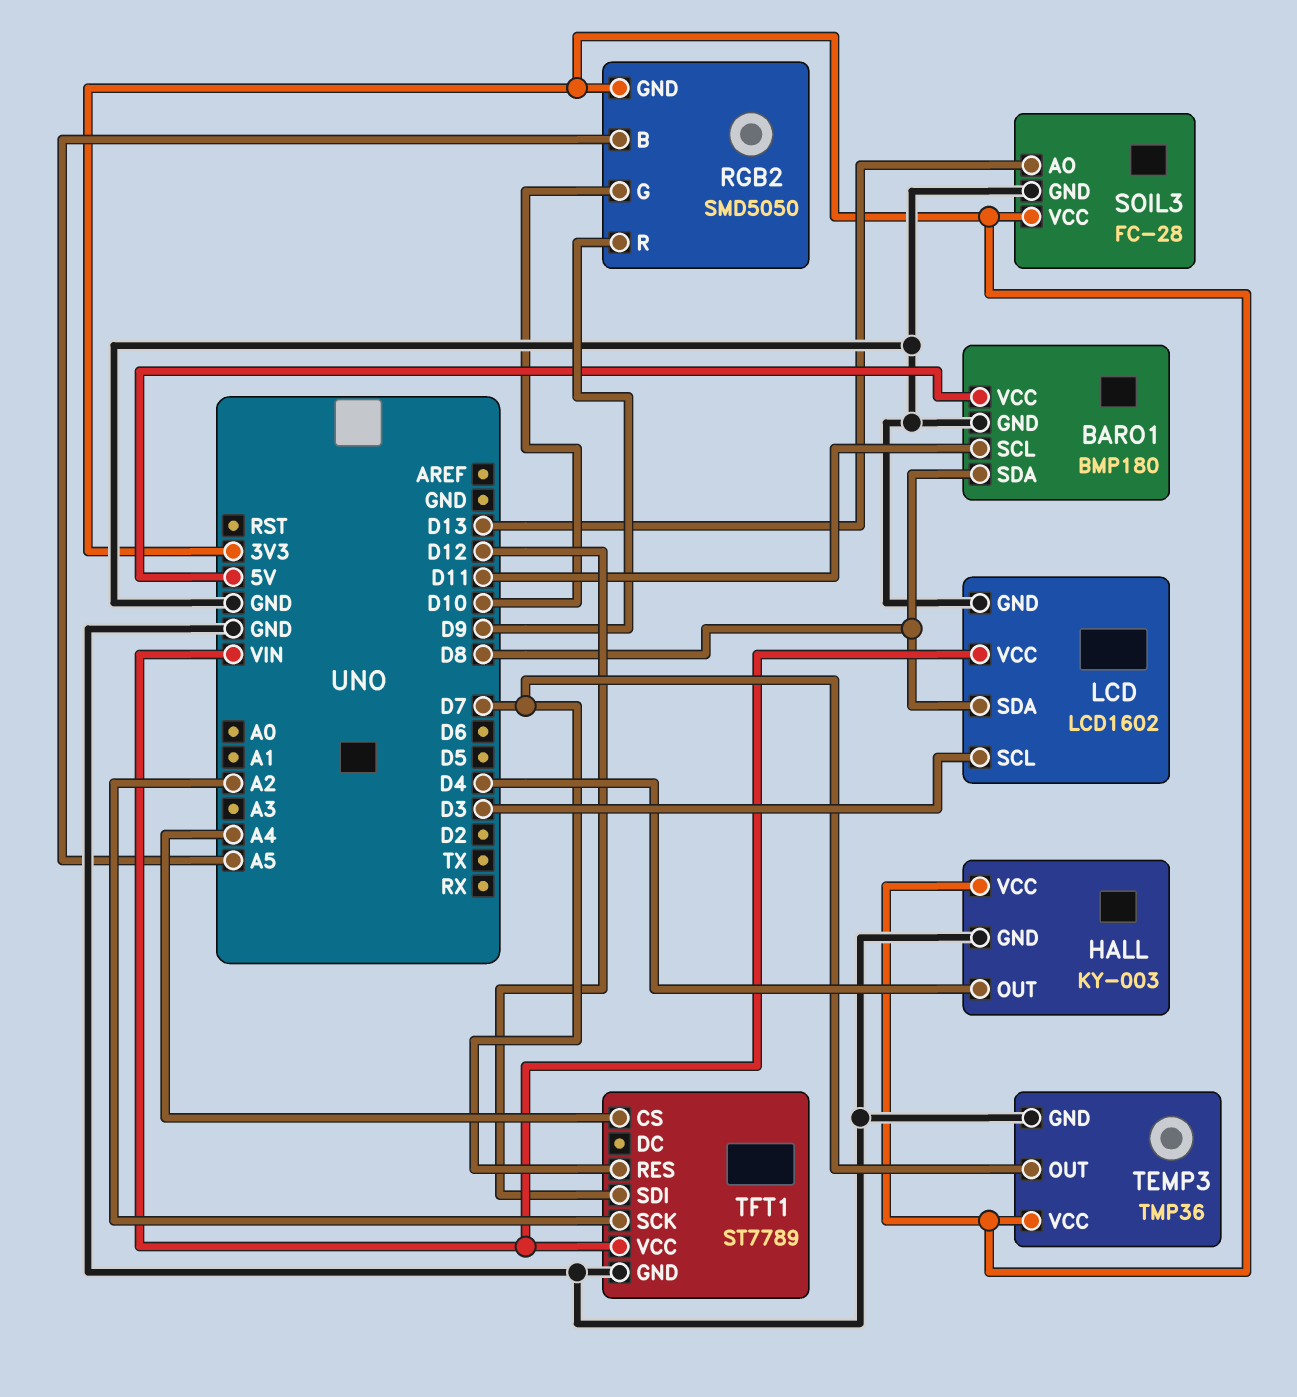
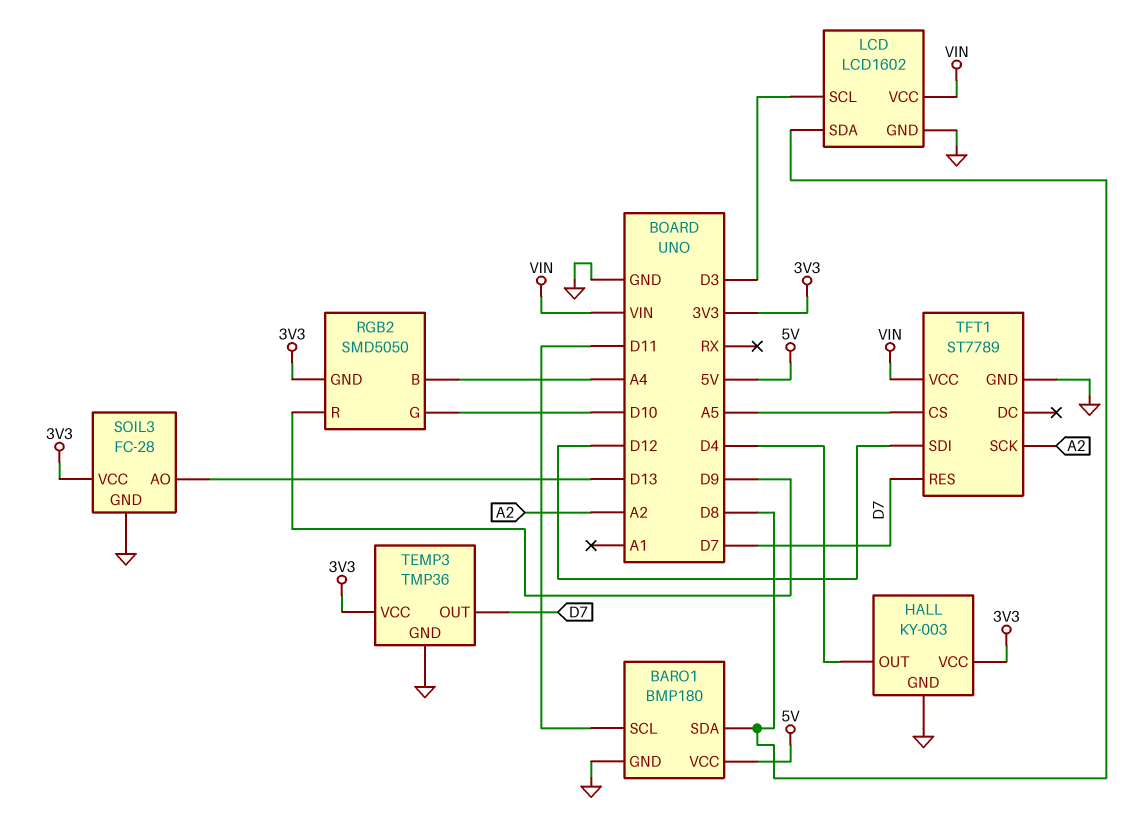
RGB2 pin B: A5 -> A4
TFT1 pin CS: A4 -> A5

